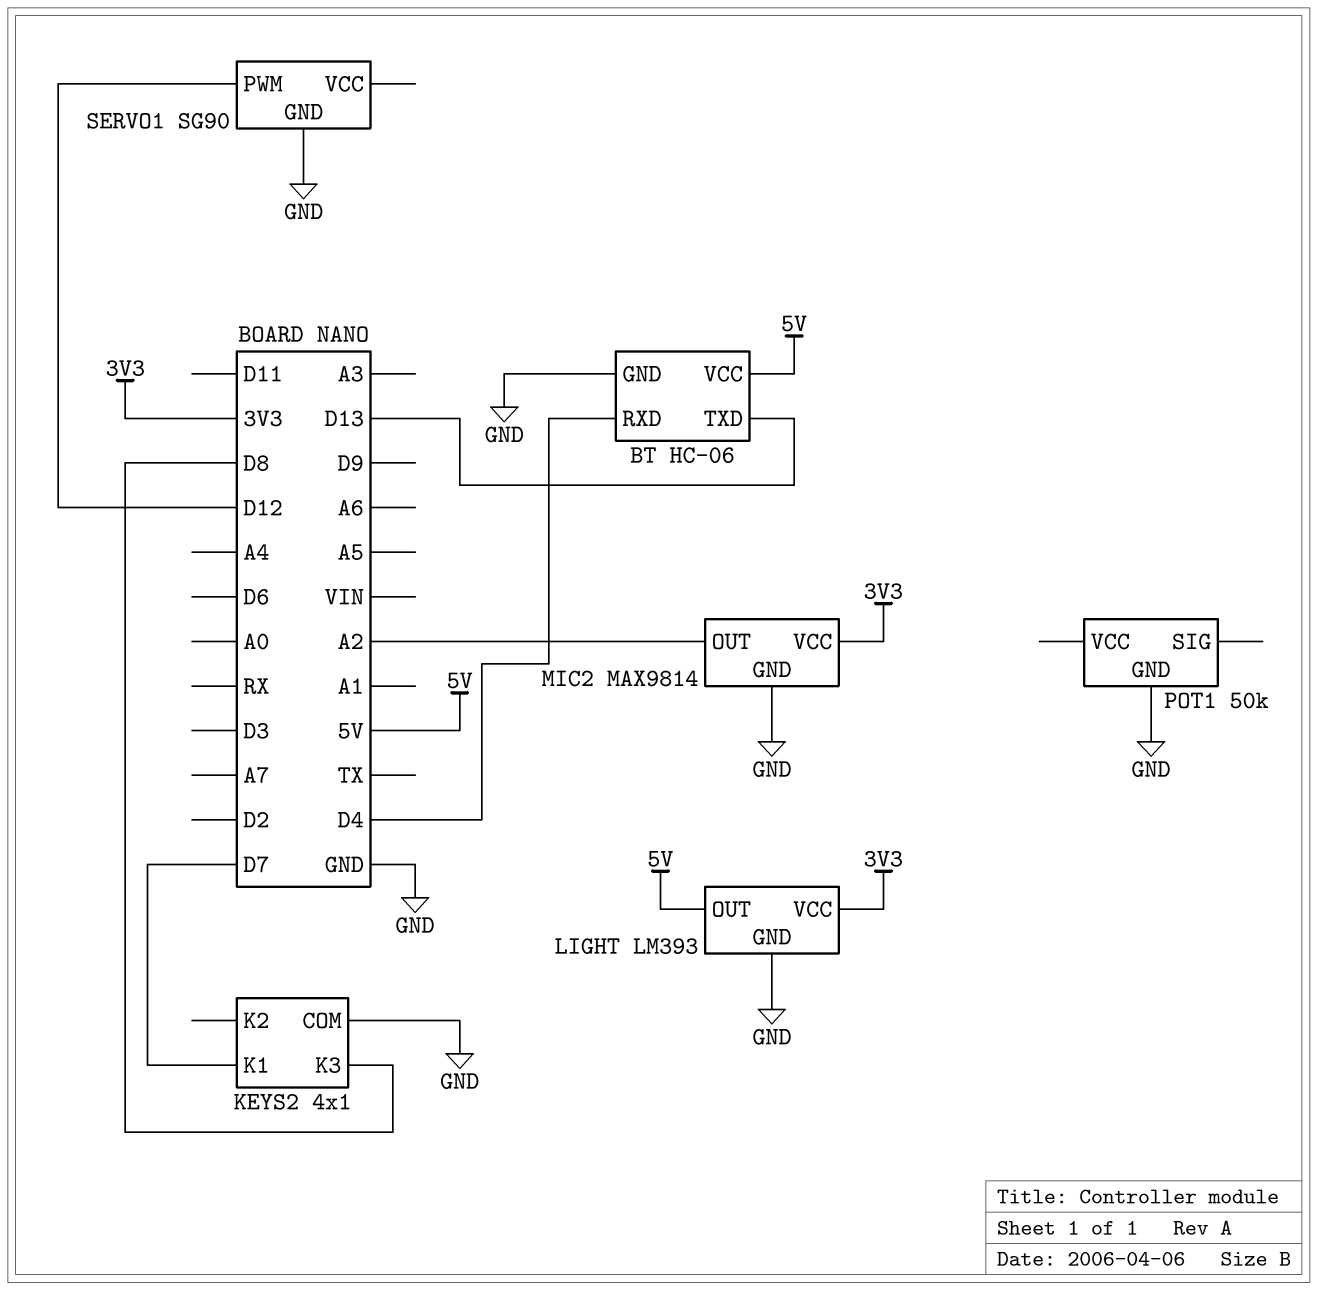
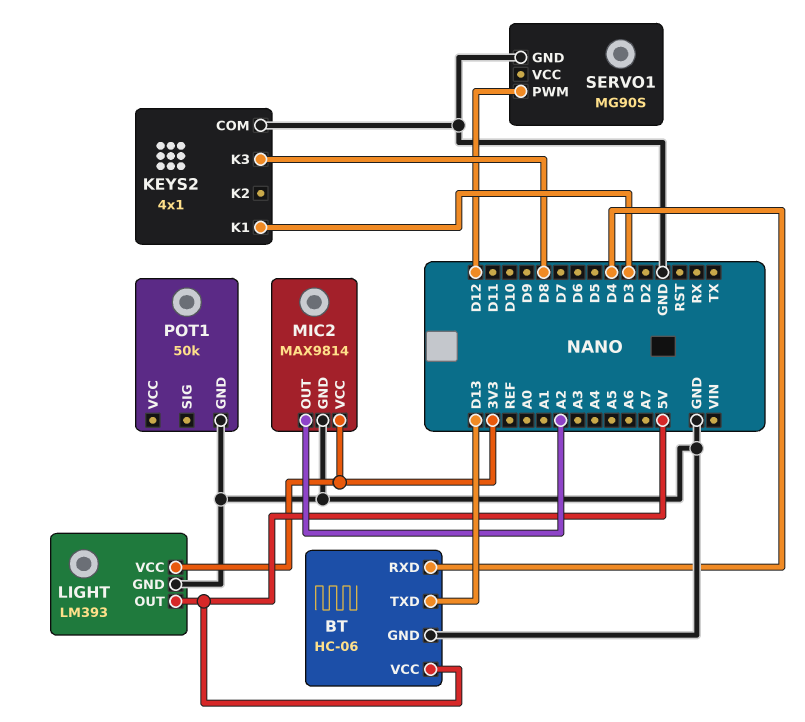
KEYS2 pin K1: D7 -> D3
SERVO1: SG90 -> MG90S

